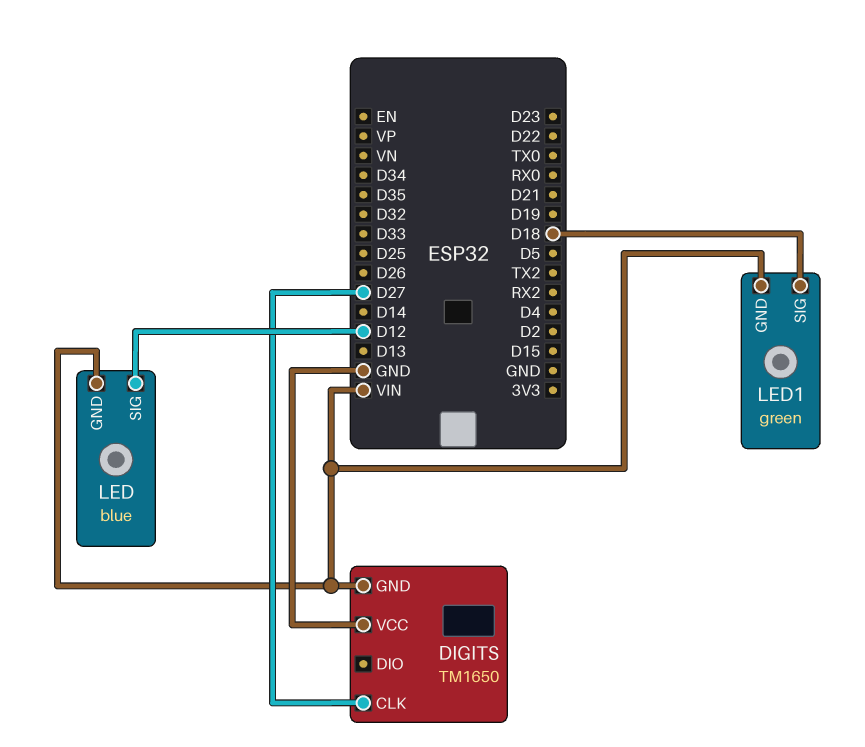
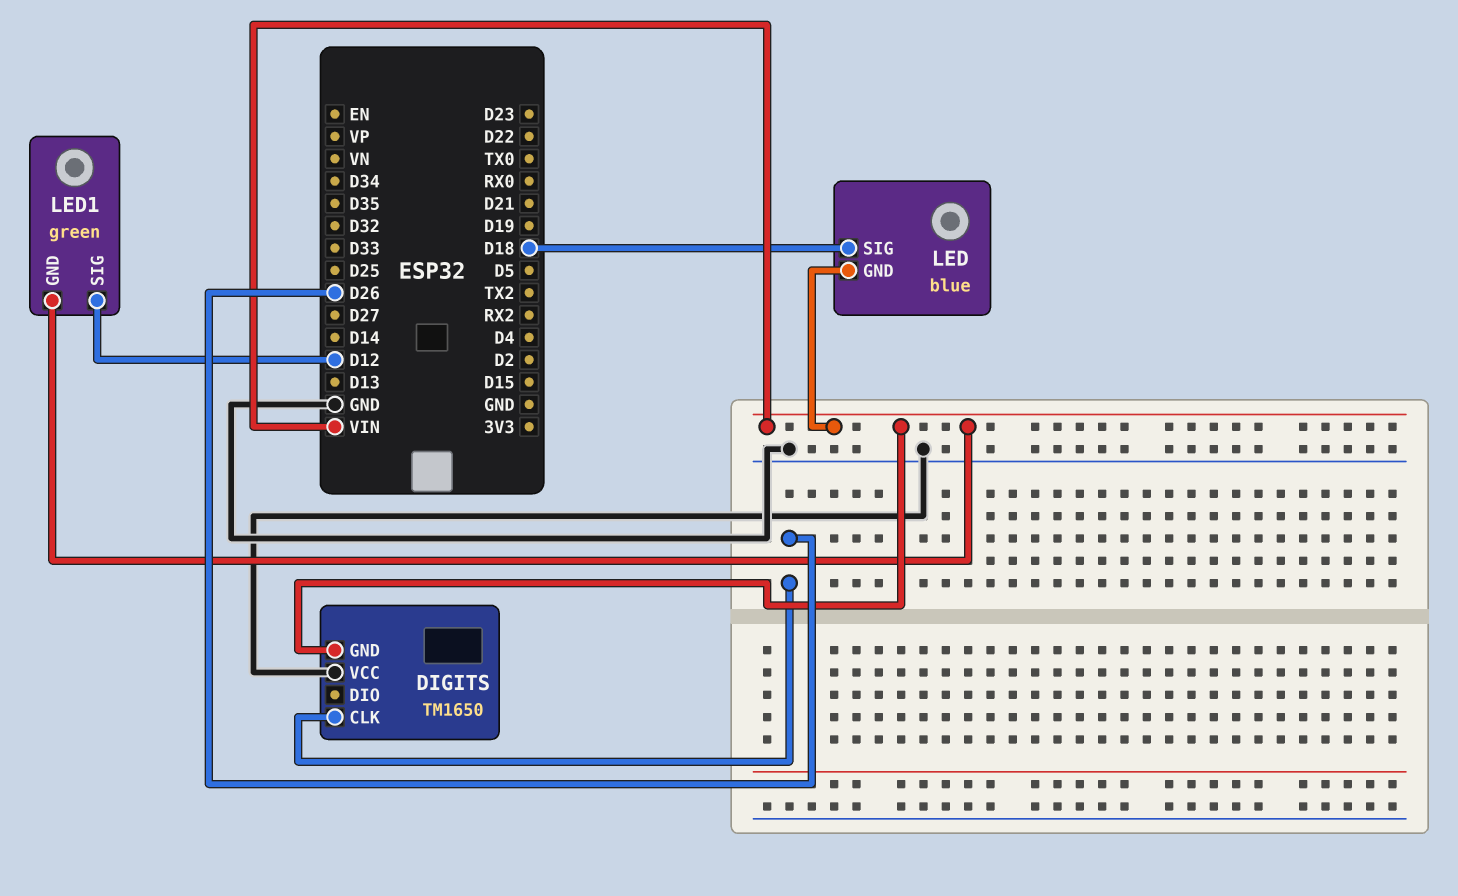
DIGITS pin CLK: D27 -> D26
LED pin SIG: D12 -> D18
LED1 pin SIG: D18 -> D12

